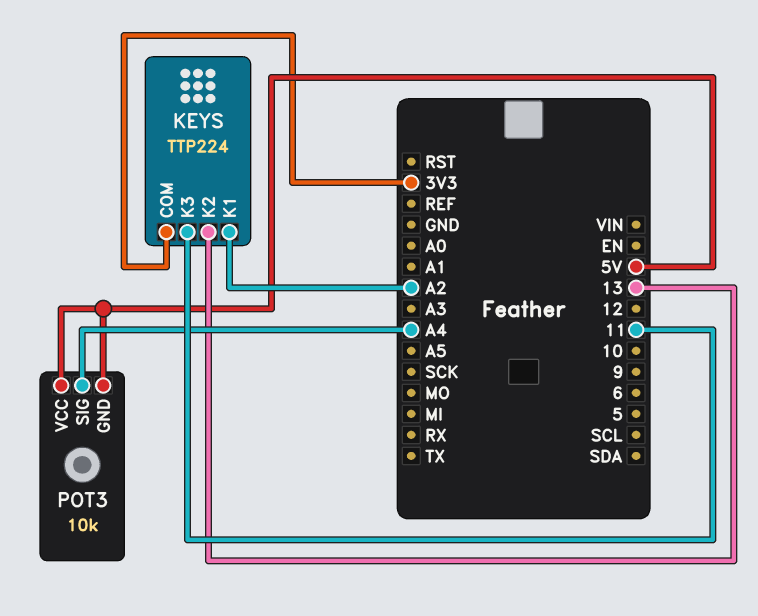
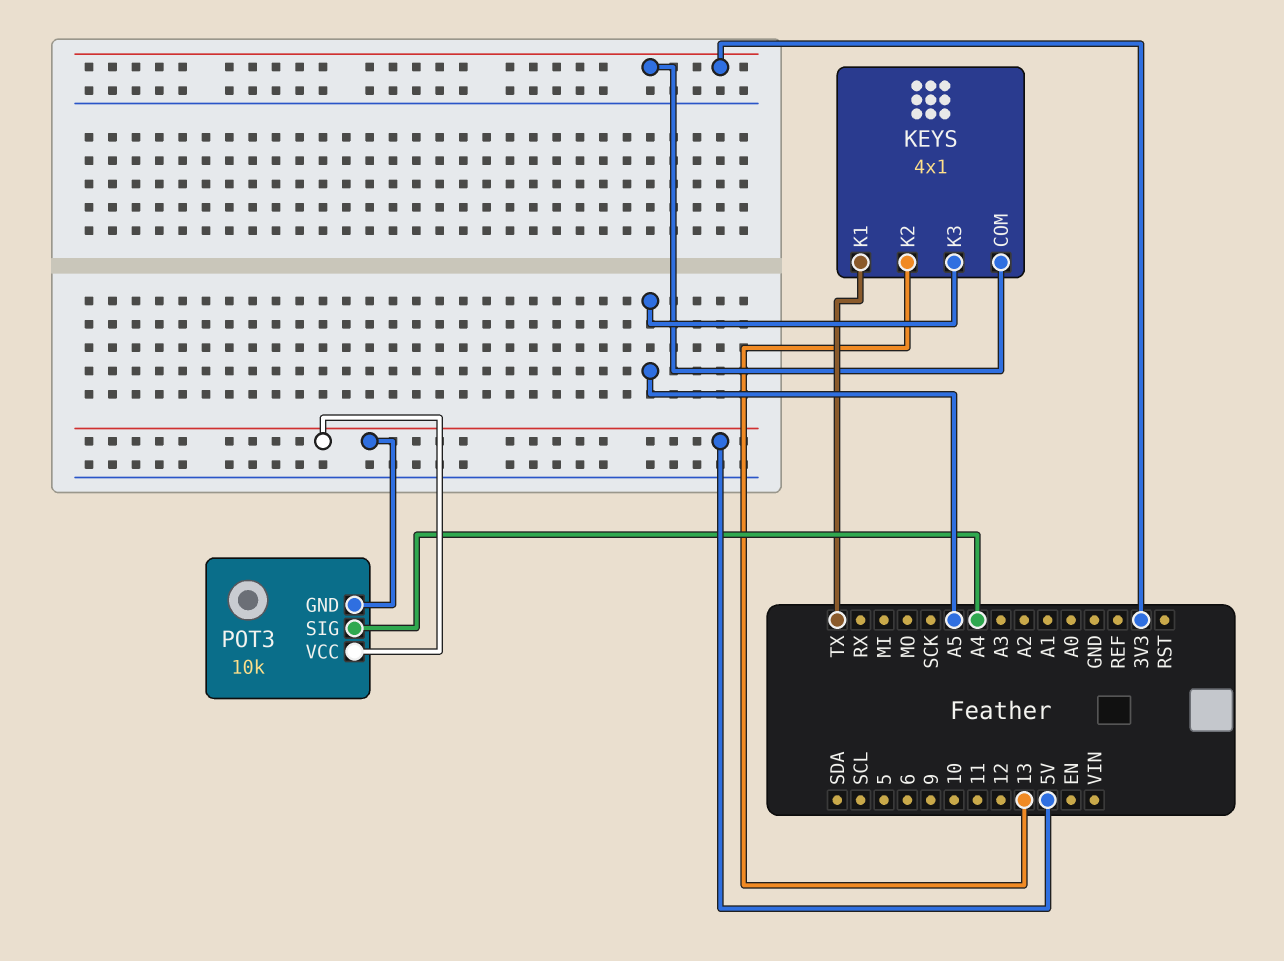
KEYS: TTP224 -> 4x1
KEYS pin K1: A2 -> TX
KEYS pin K3: 11 -> A5

